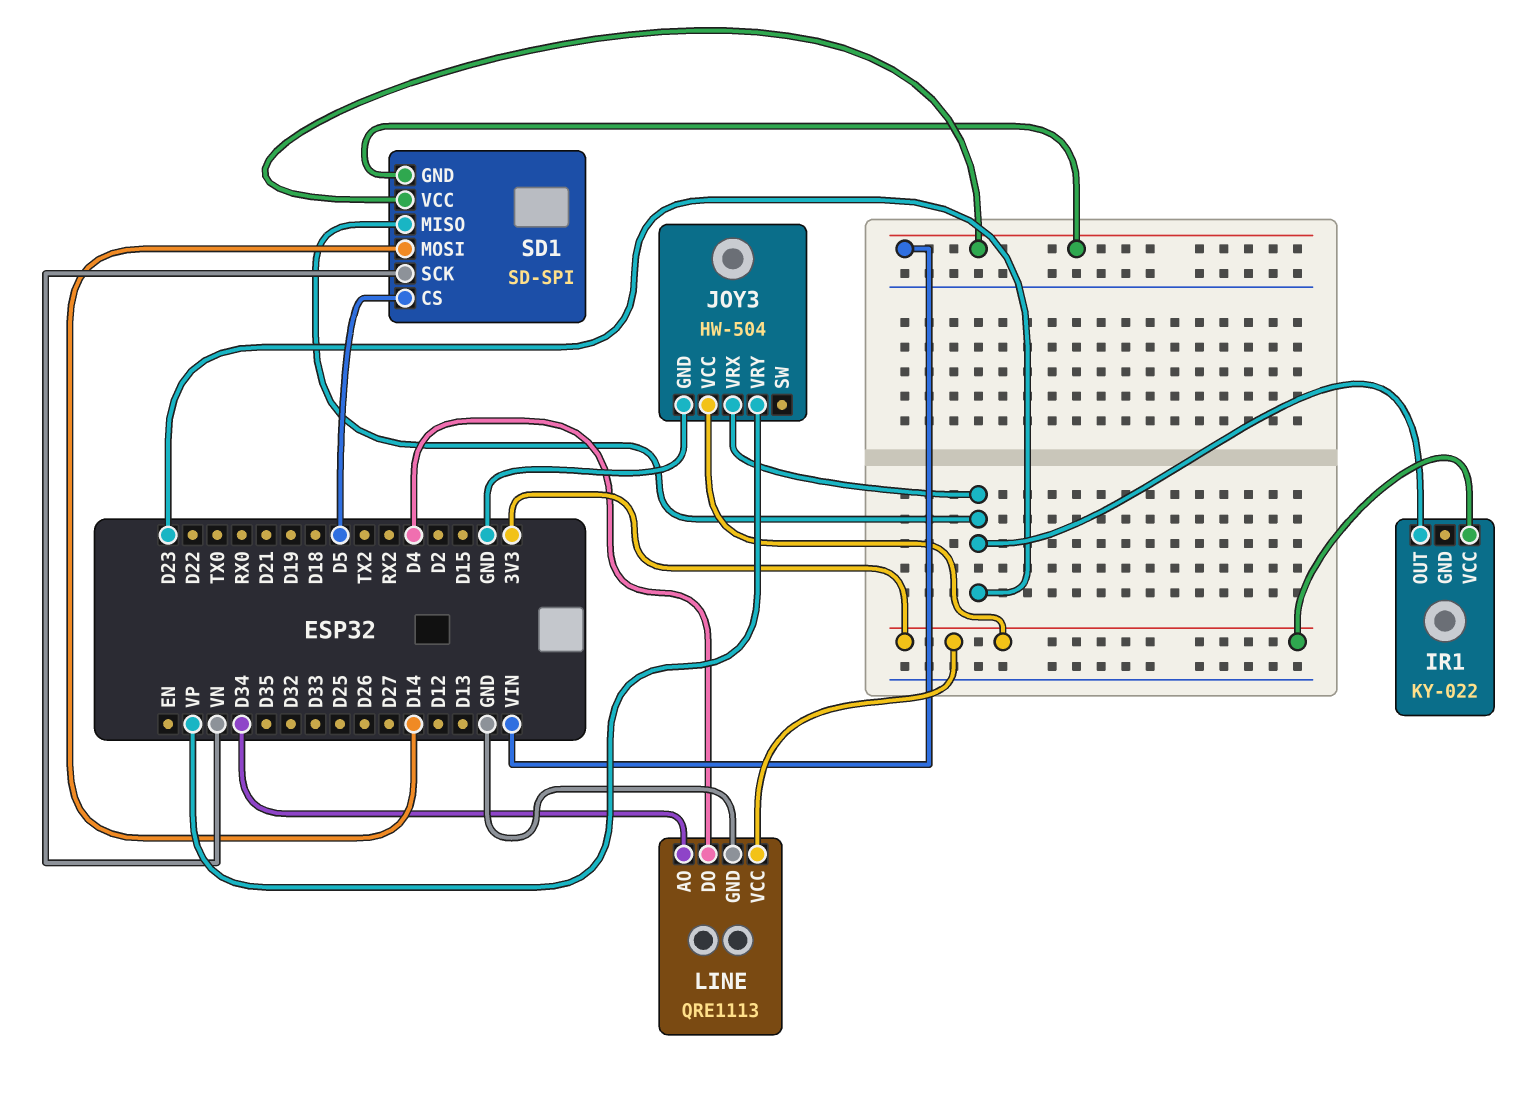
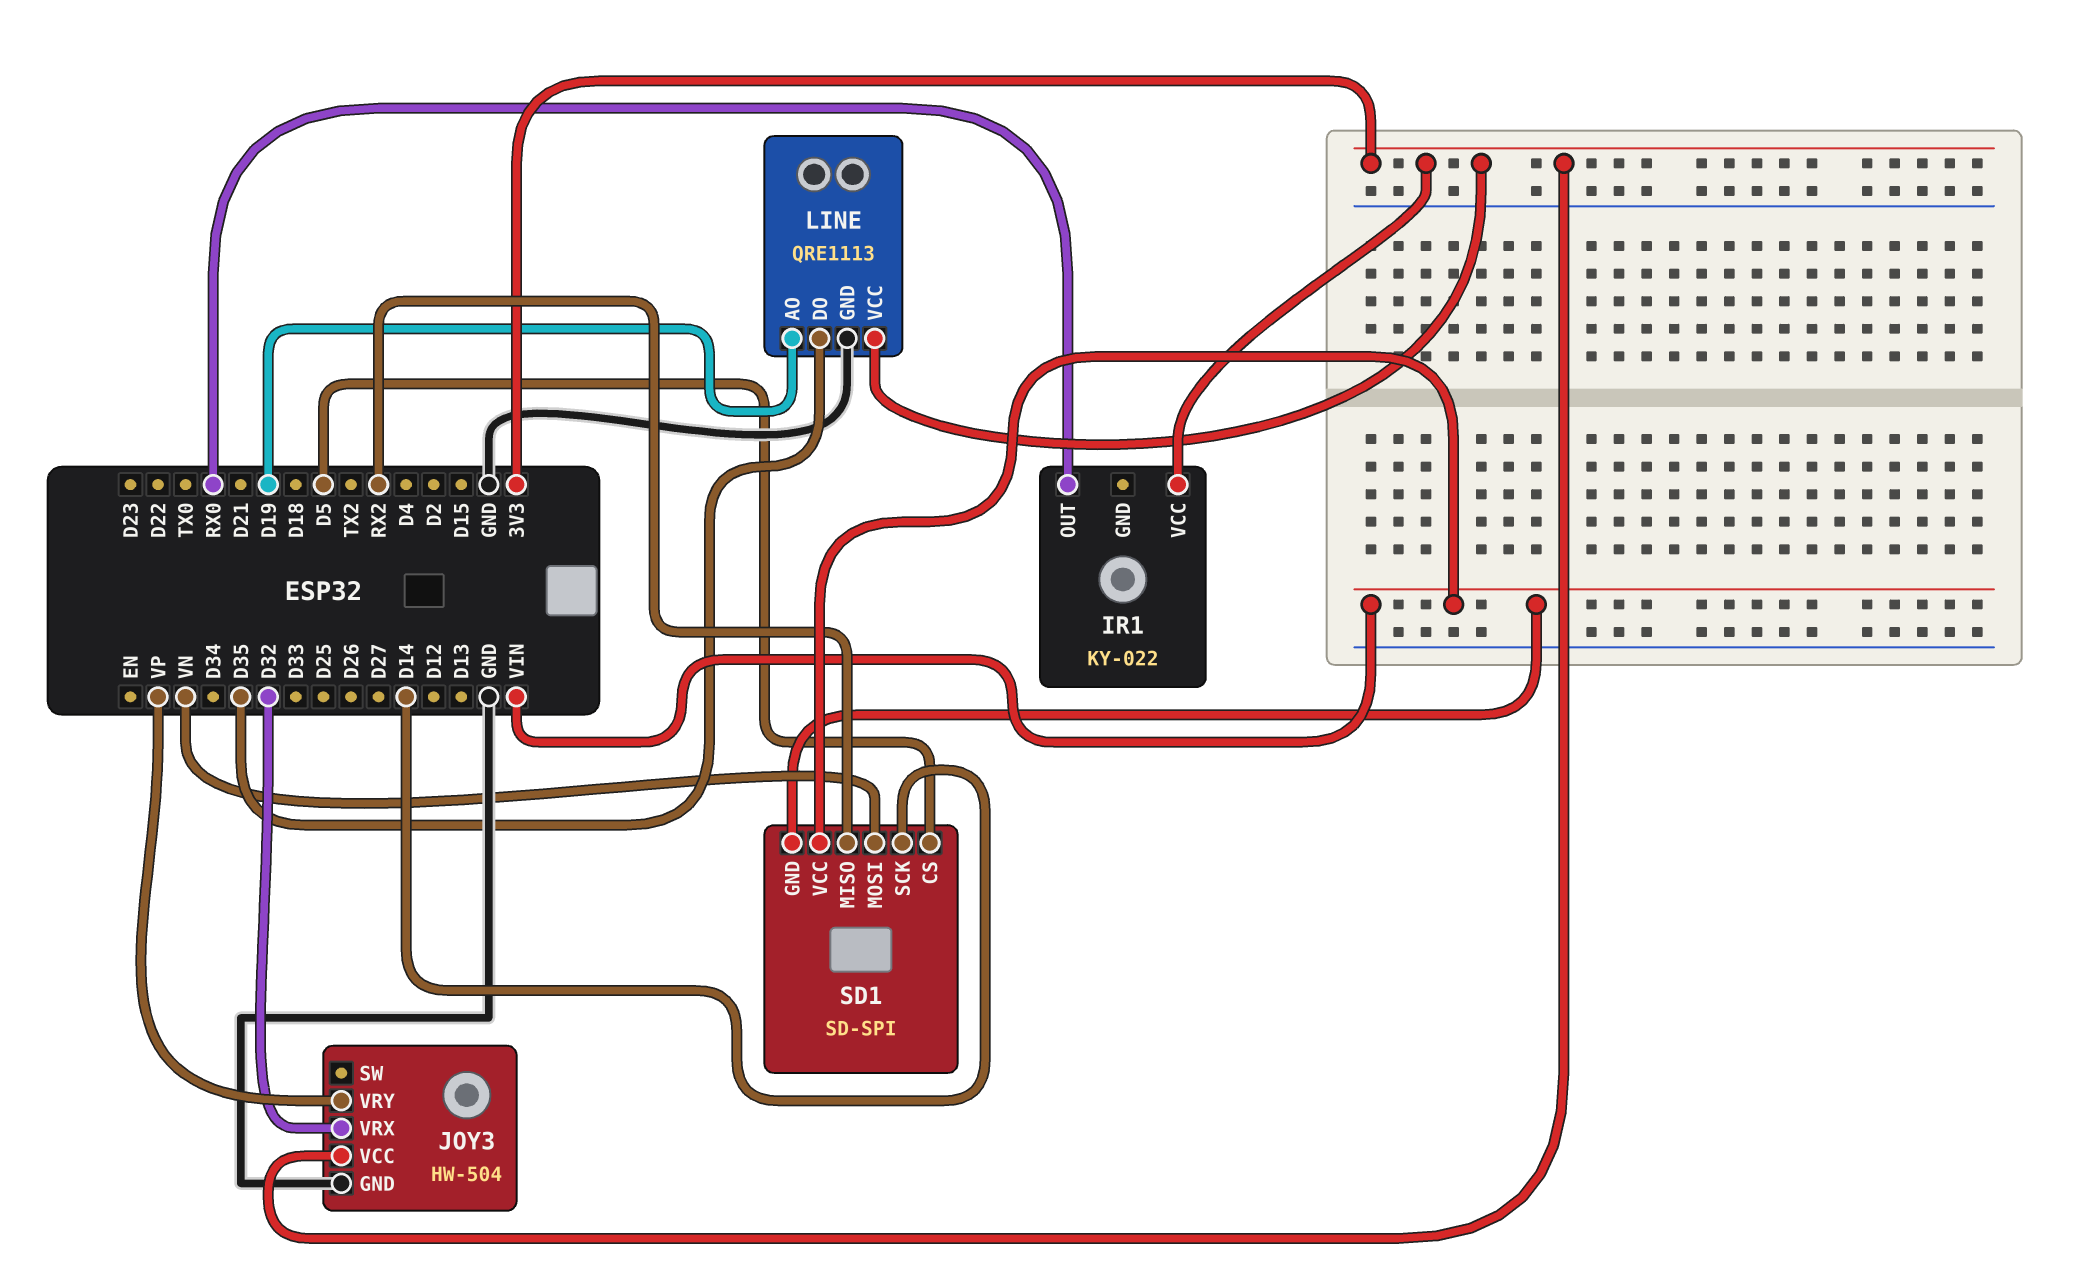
IR1 pin OUT: D23 -> RX0
JOY3 pin VRX: D23 -> D32
LINE pin AO: D34 -> D19
LINE pin DO: D4 -> D35
SD1 pin MISO: D23 -> RX2
SD1 pin MOSI: D14 -> VN
SD1 pin SCK: VN -> D14

